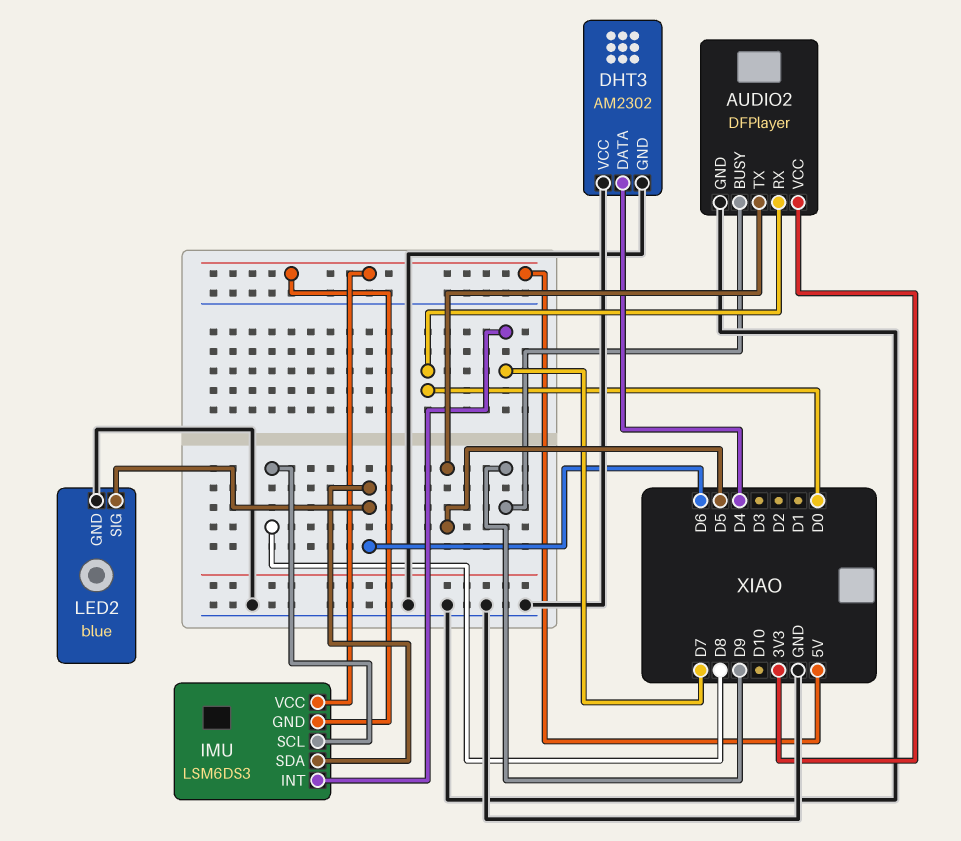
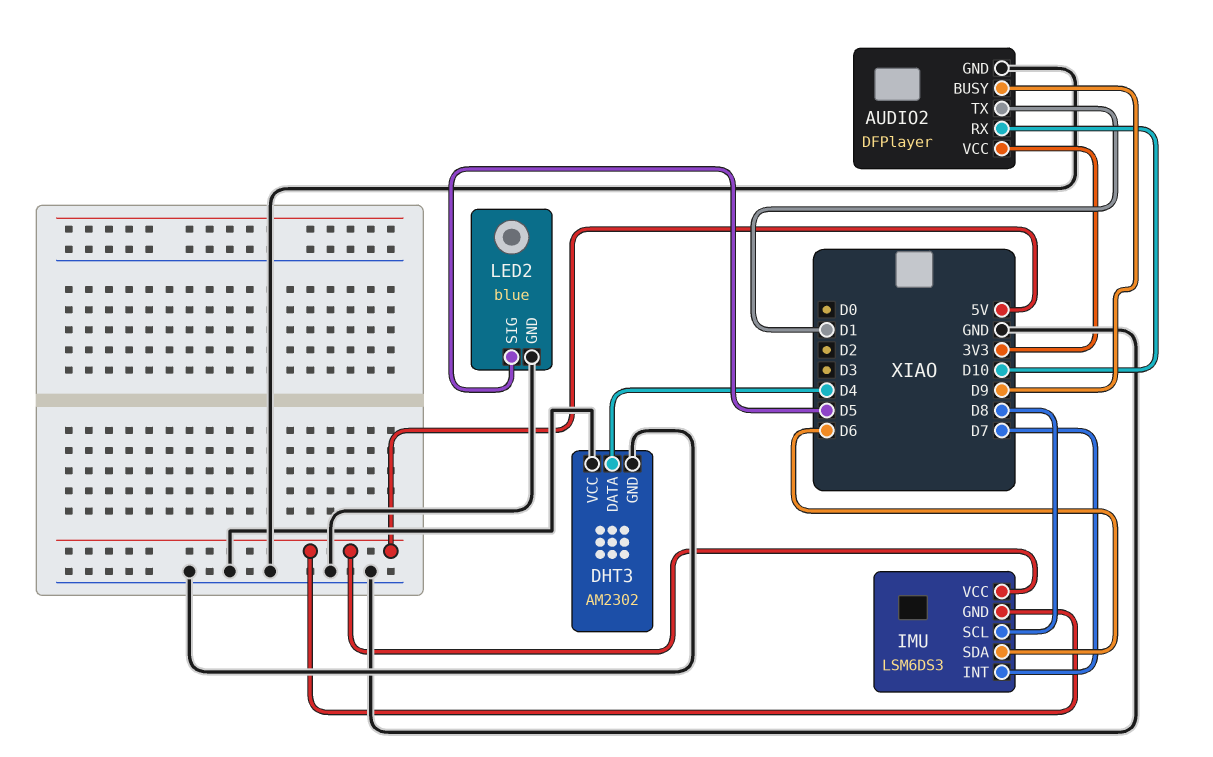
AUDIO2 pin RX: D0 -> D10
AUDIO2 pin TX: D5 -> D1
LED2 pin SIG: D6 -> D5

